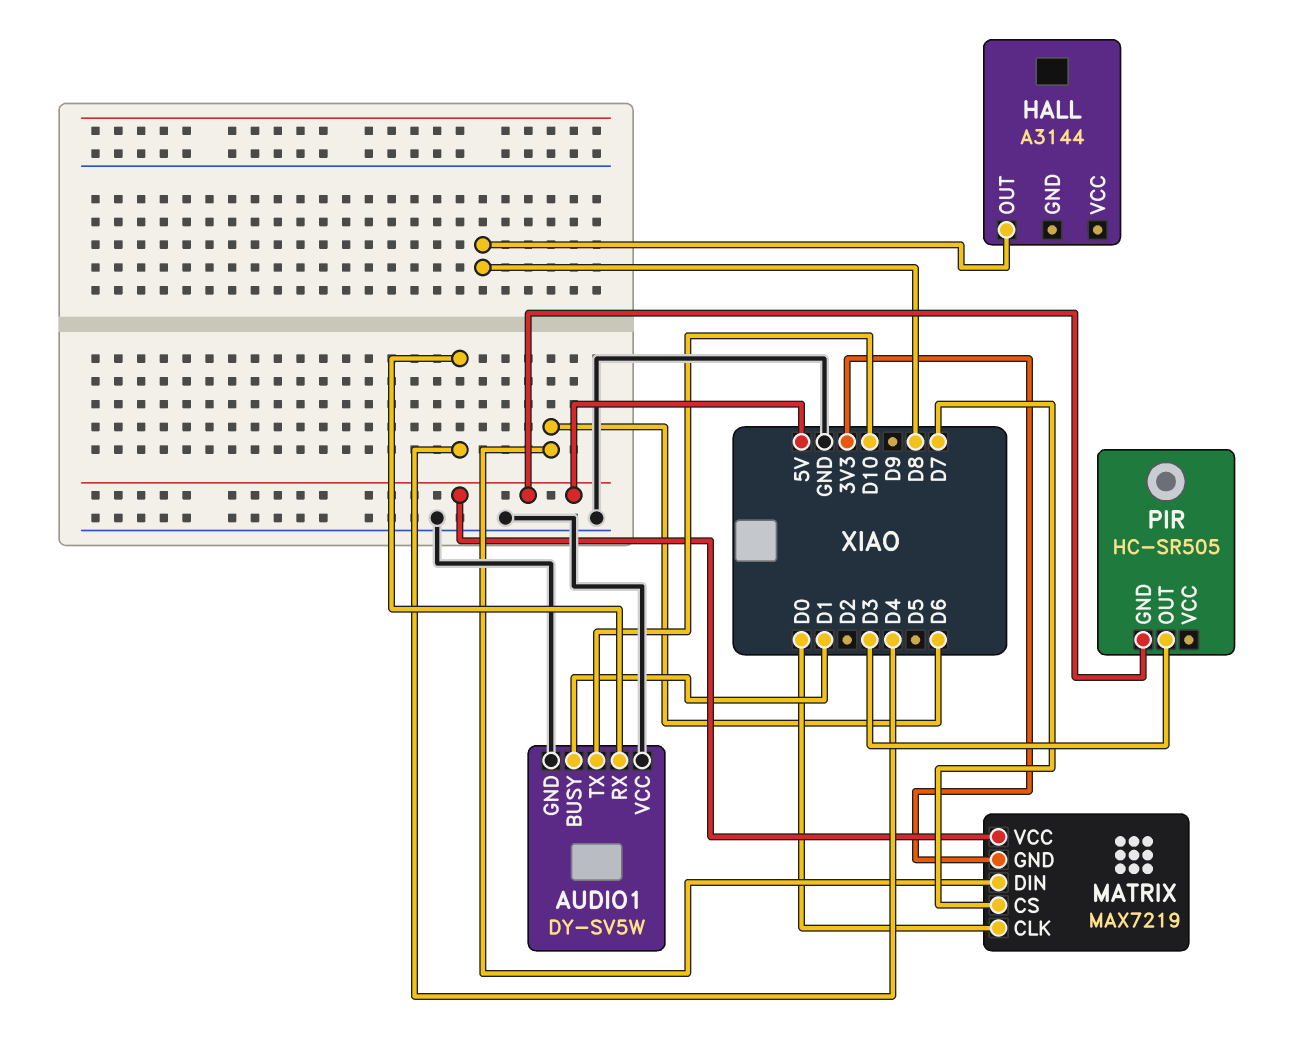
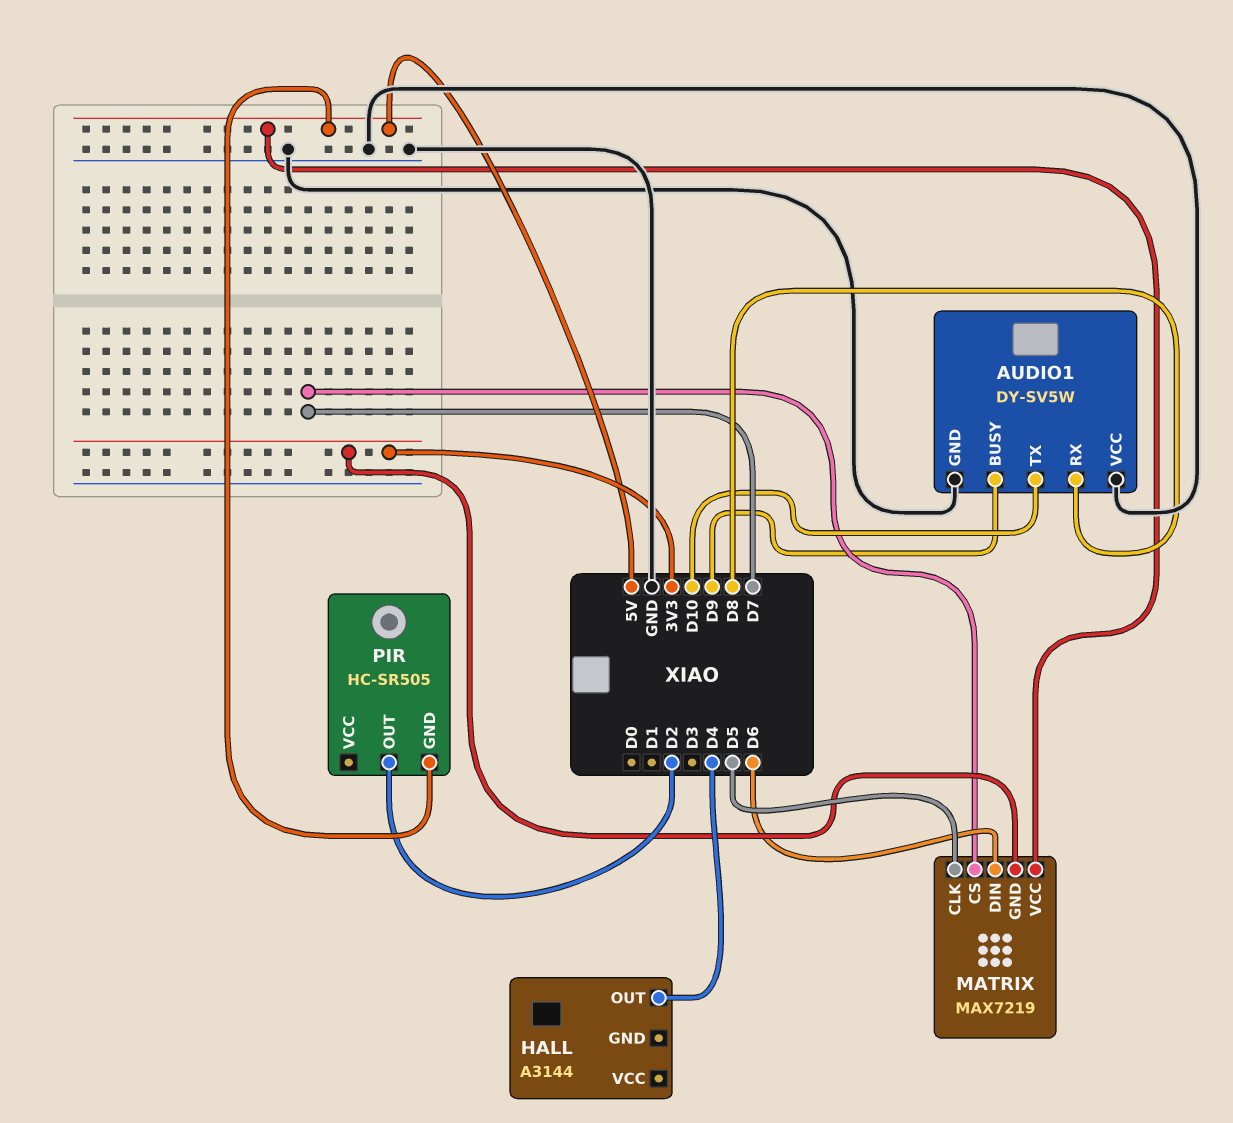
AUDIO1 pin BUSY: D1 -> D9
AUDIO1 pin RX: D4 -> D8
HALL pin OUT: D8 -> D4
MATRIX pin CLK: D0 -> D5
PIR pin OUT: D3 -> D2

